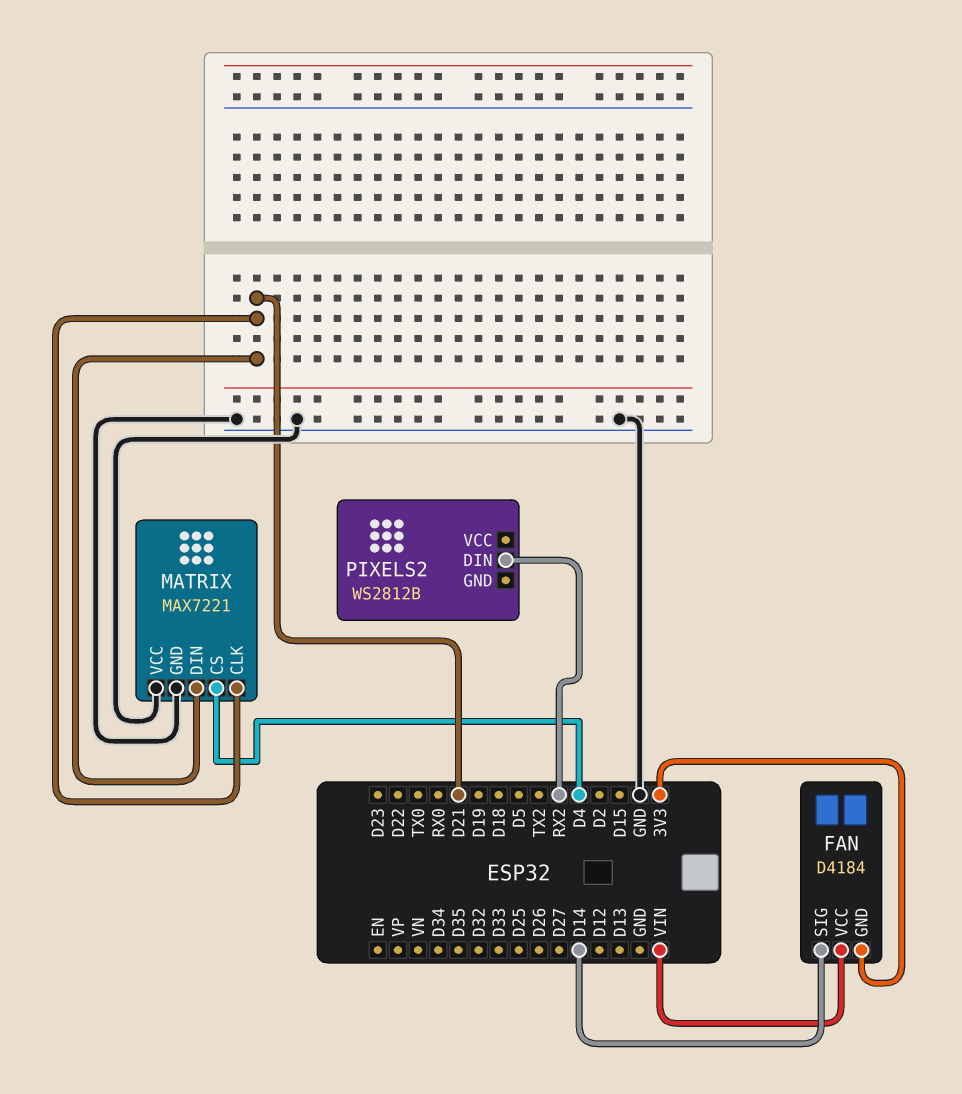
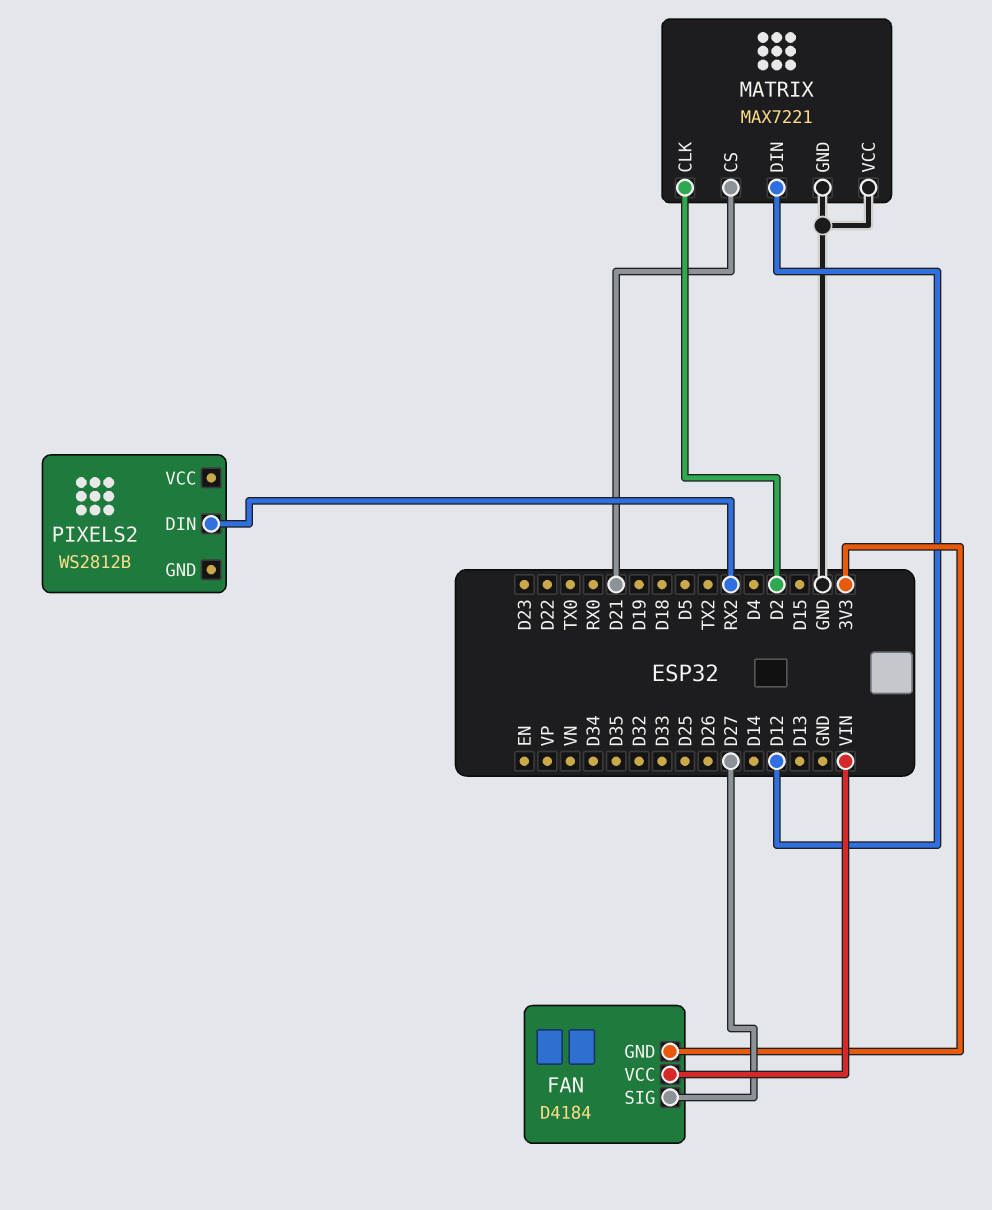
FAN pin SIG: D14 -> D27
MATRIX pin CLK: D21 -> D2
MATRIX pin CS: D4 -> D21
MATRIX pin DIN: D21 -> D12

